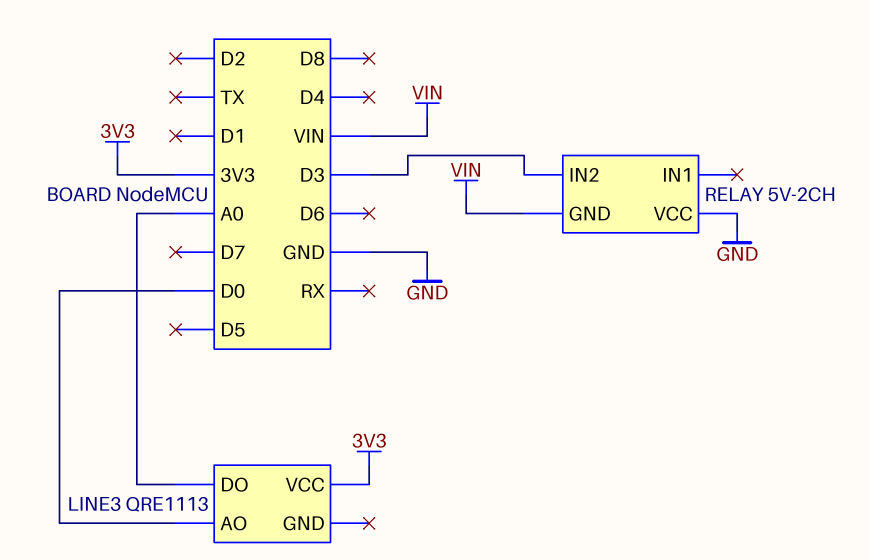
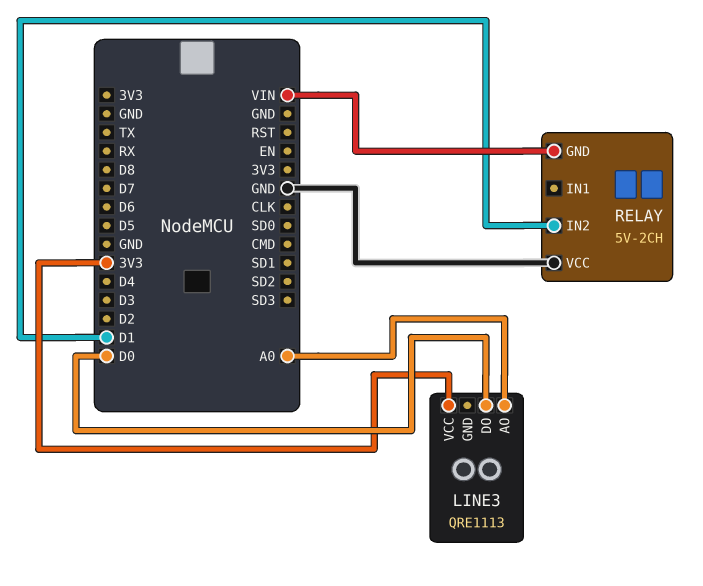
LINE3 pin AO: D0 -> A0
LINE3 pin DO: A0 -> D0
RELAY pin IN2: D3 -> D1

